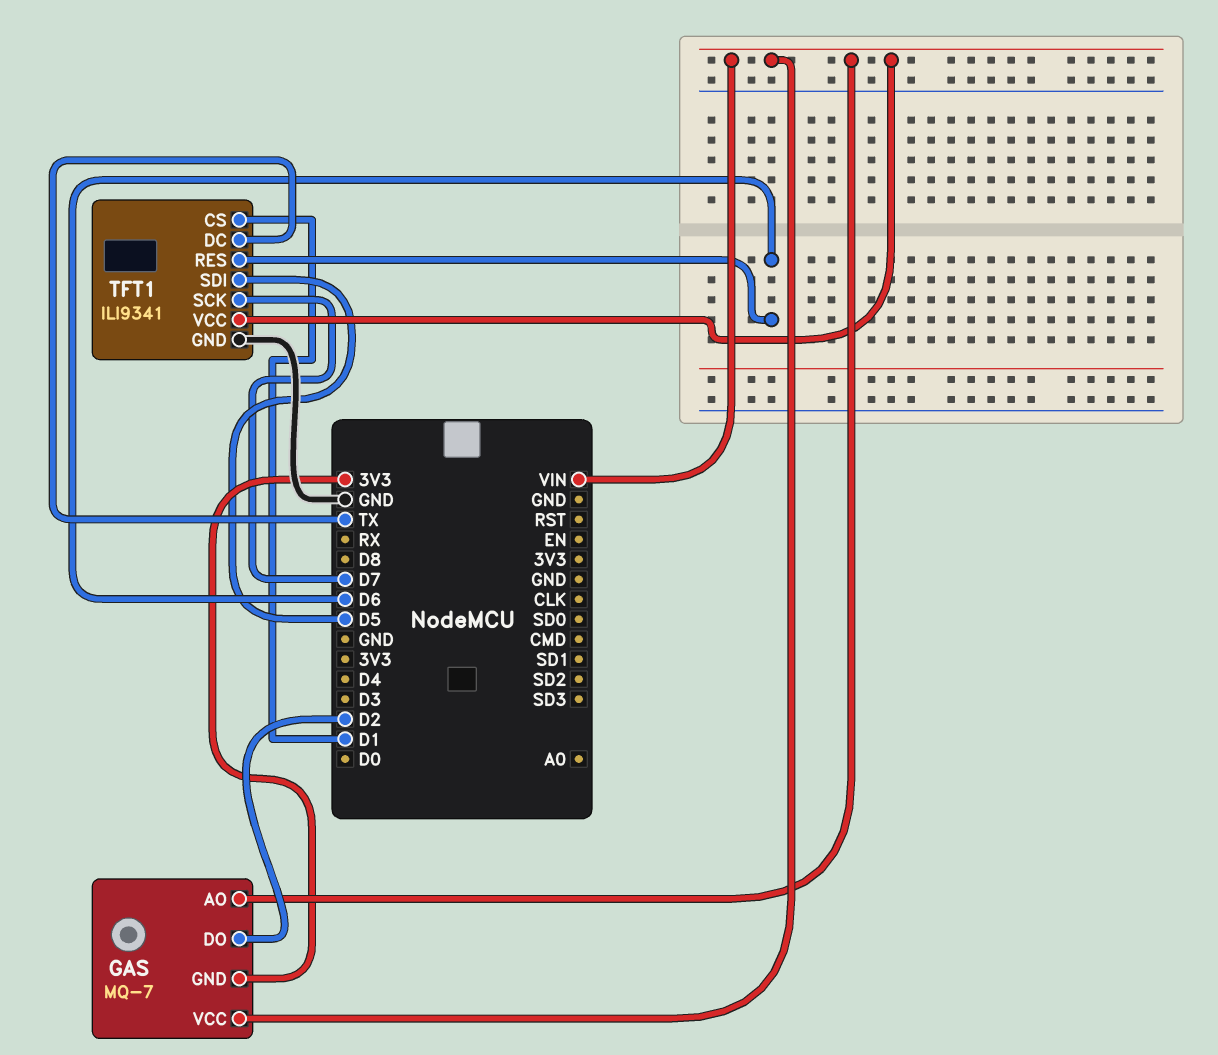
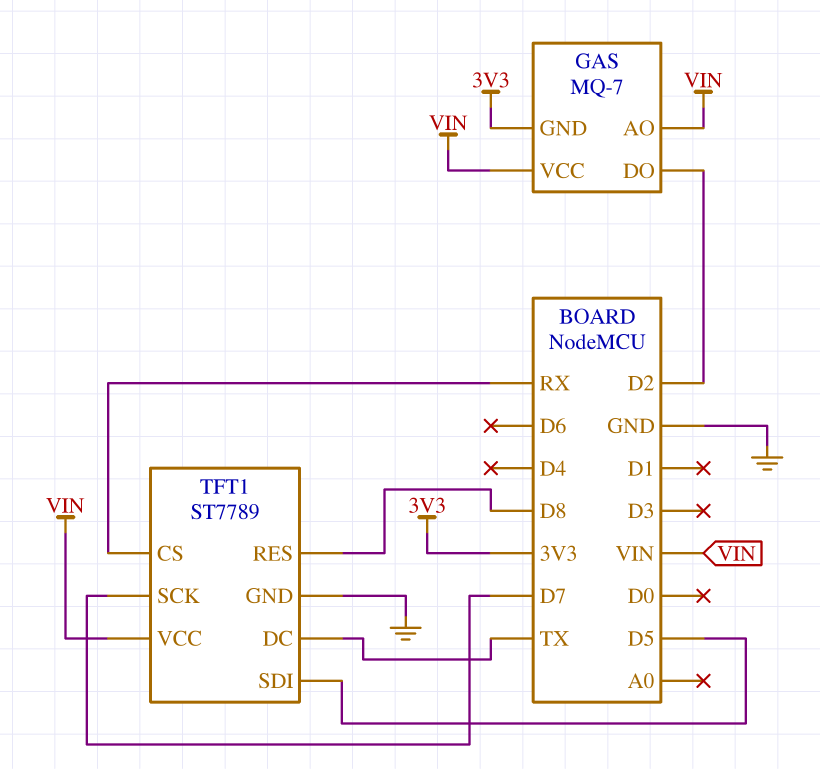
TFT1: ILI9341 -> ST7789
TFT1 pin CS: D1 -> RX
TFT1 pin RES: D6 -> D8

